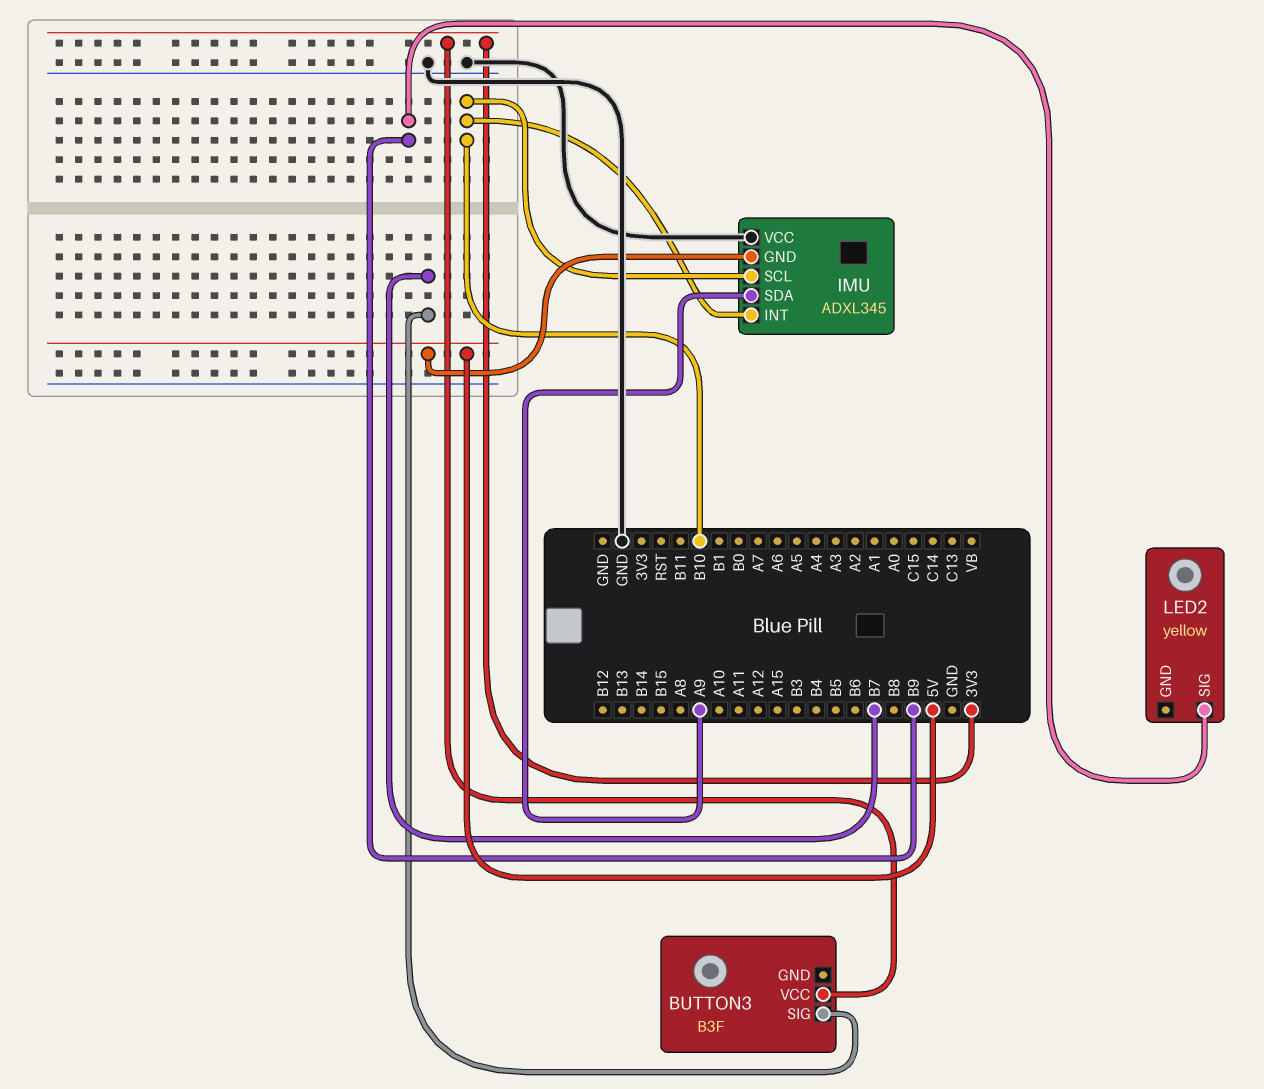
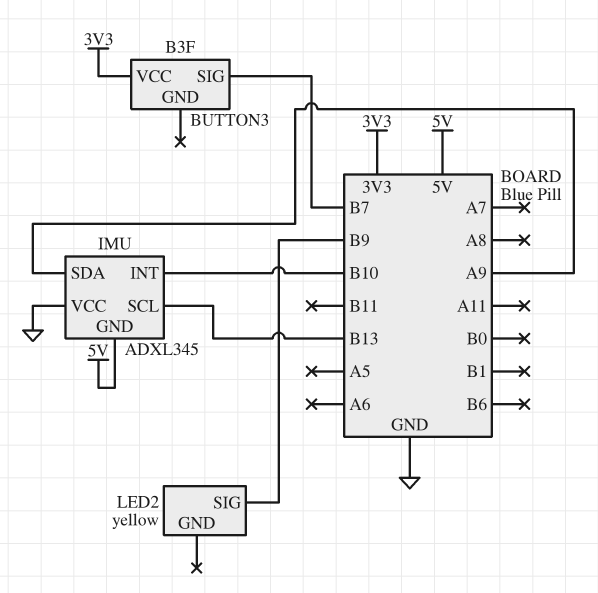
IMU pin SCL: B10 -> B13

